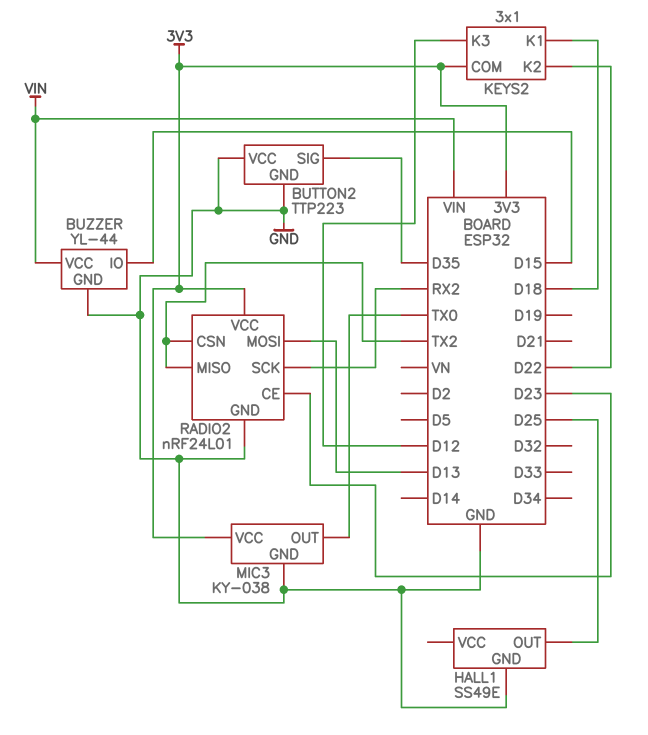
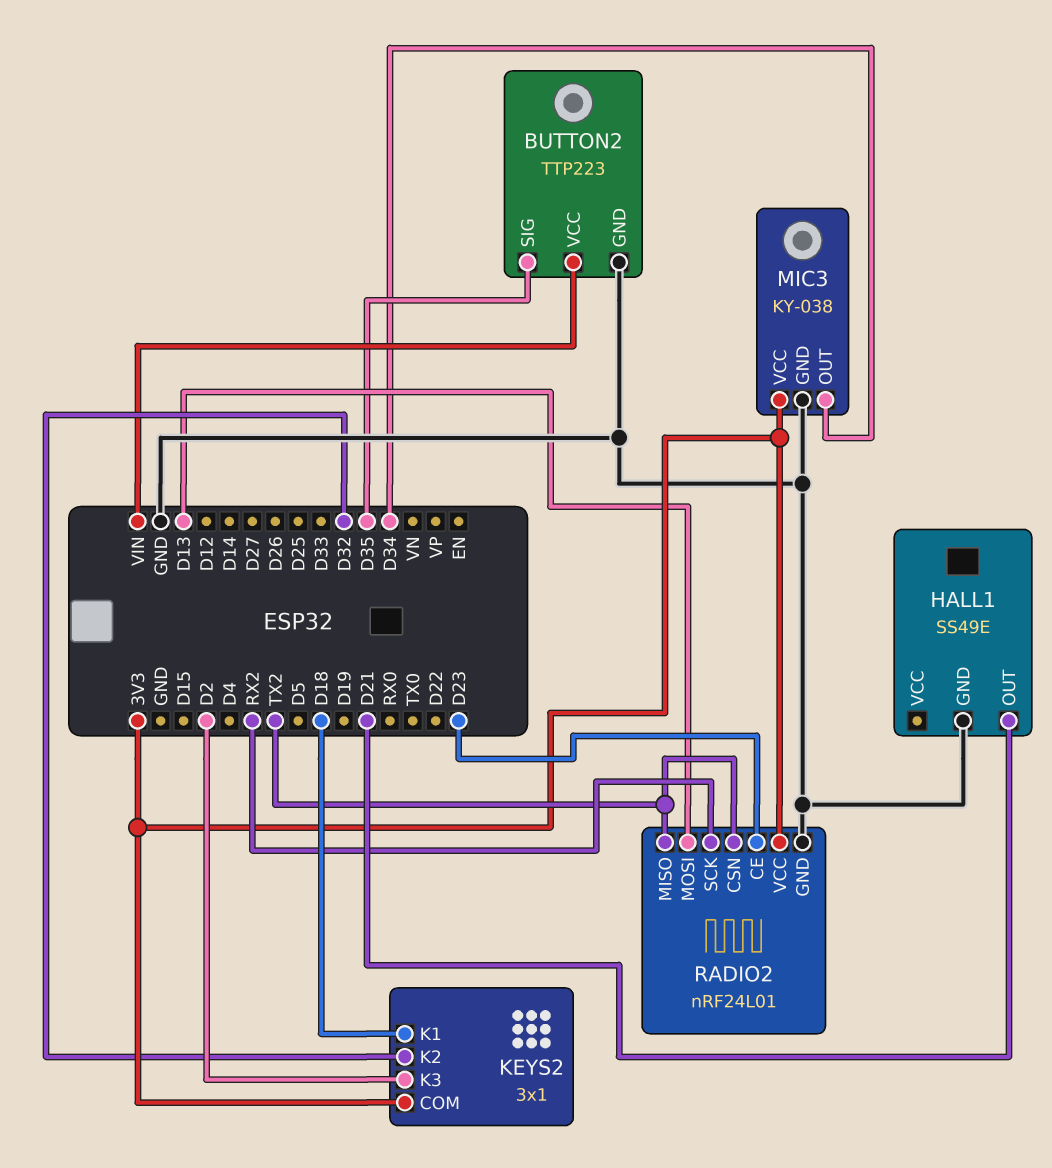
BUTTON2 pin VCC: GND -> VIN
BUZZER: YL-44 -> none
BUZZER pin GND: GND -> none
BUZZER pin IO: D15 -> none
BUZZER pin VCC: VIN -> none
HALL1 pin OUT: D25 -> D21
KEYS2 pin K2: D22 -> D32
KEYS2 pin K3: D12 -> D2
MIC3 pin OUT: TX0 -> D34

